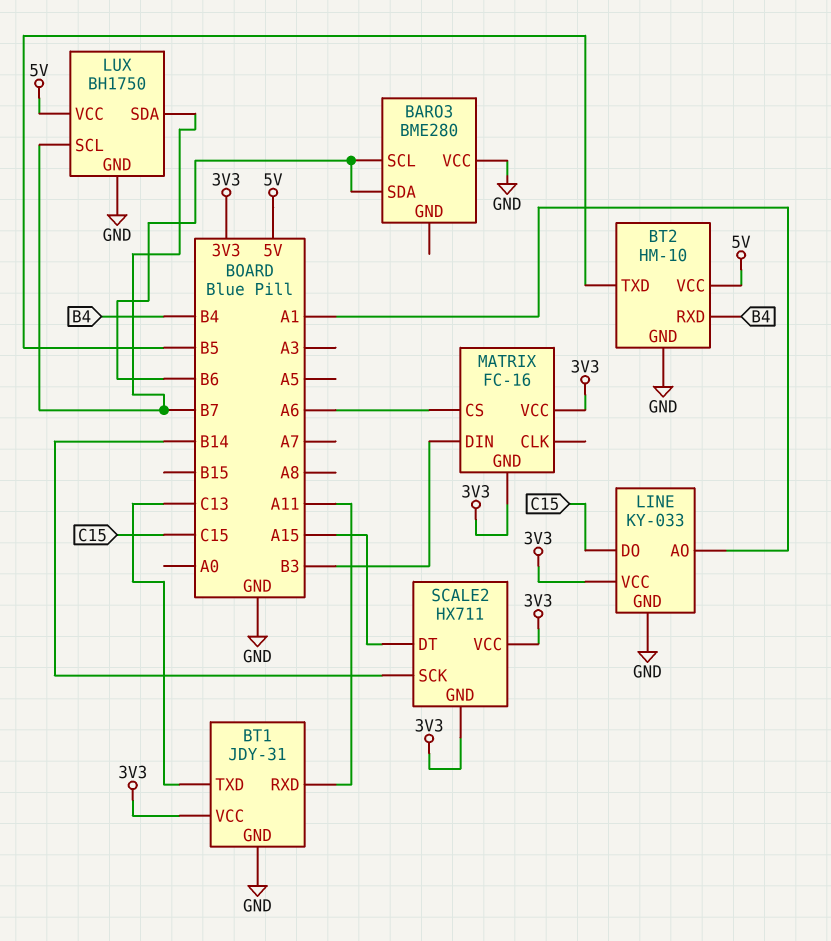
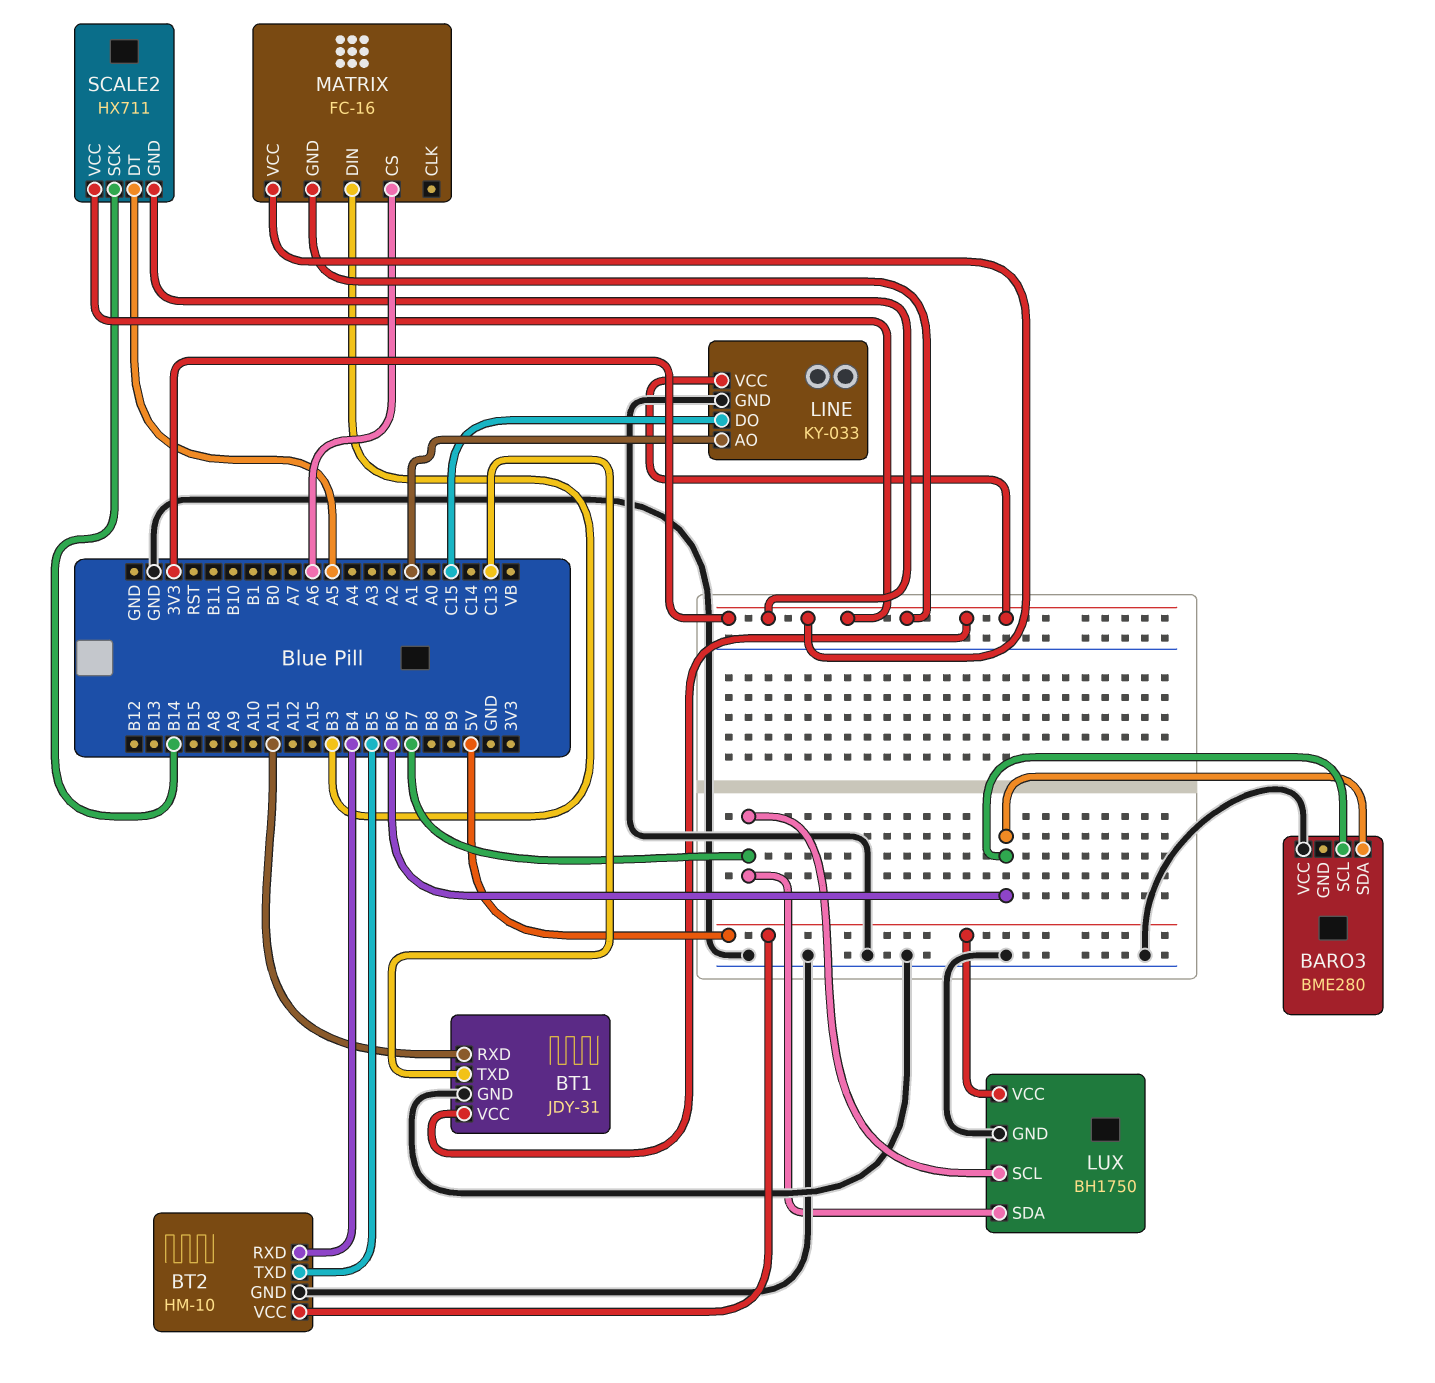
SCALE2 pin DT: A15 -> A5

